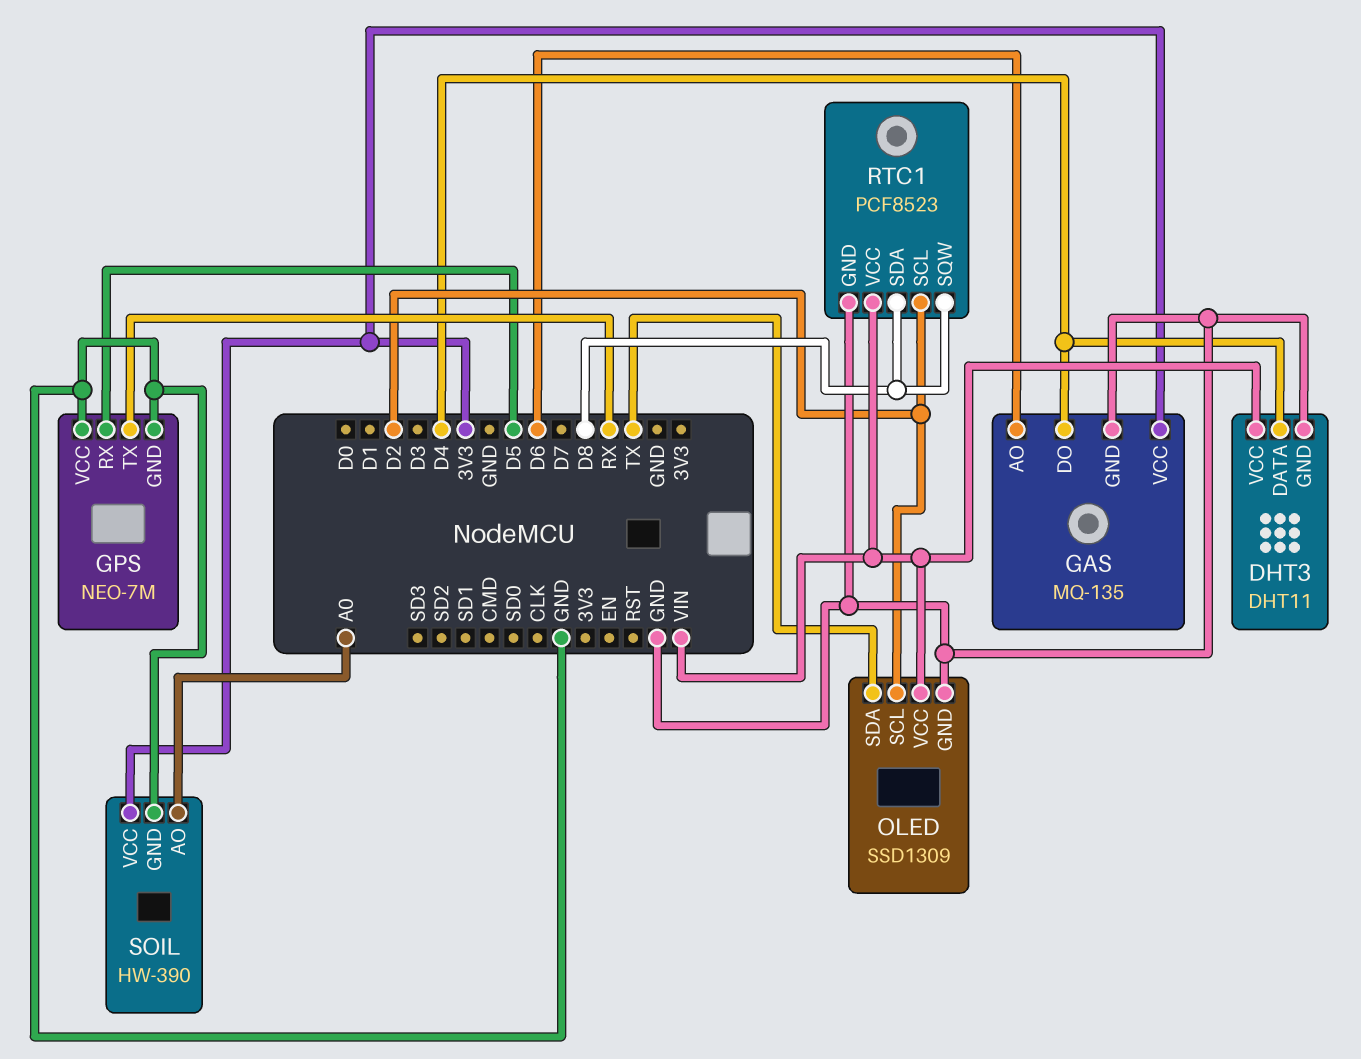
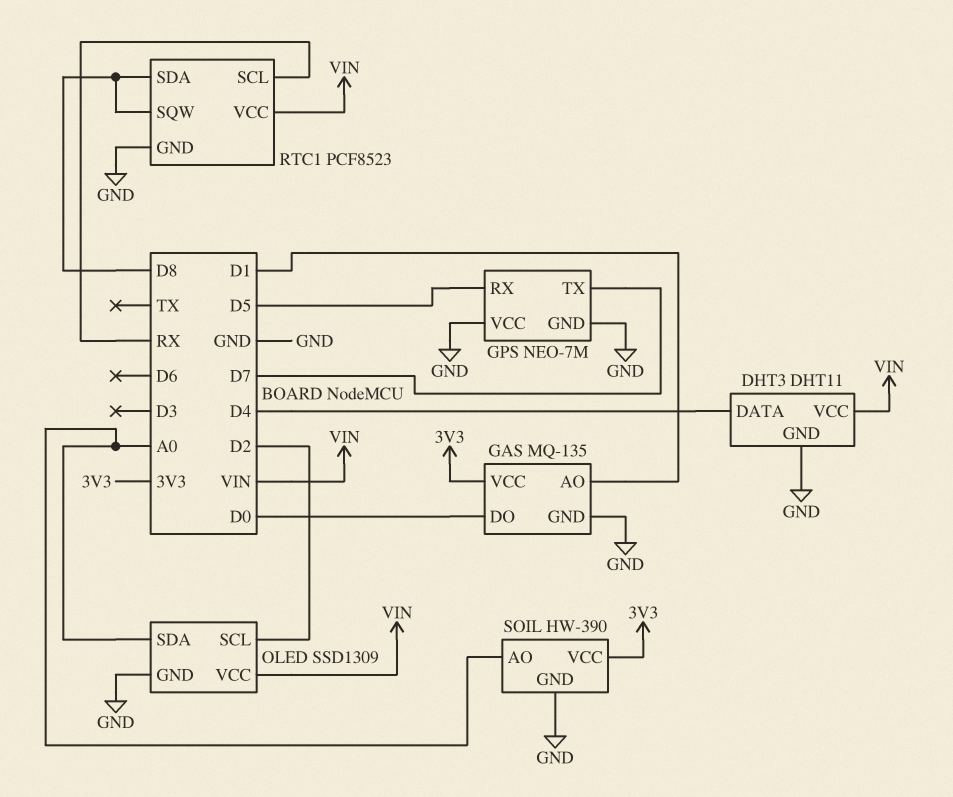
GAS pin AO: D6 -> D1
GAS pin DO: D4 -> D0
GPS pin TX: RX -> D7
OLED pin SDA: TX -> A0
RTC1 pin SCL: D2 -> RX

